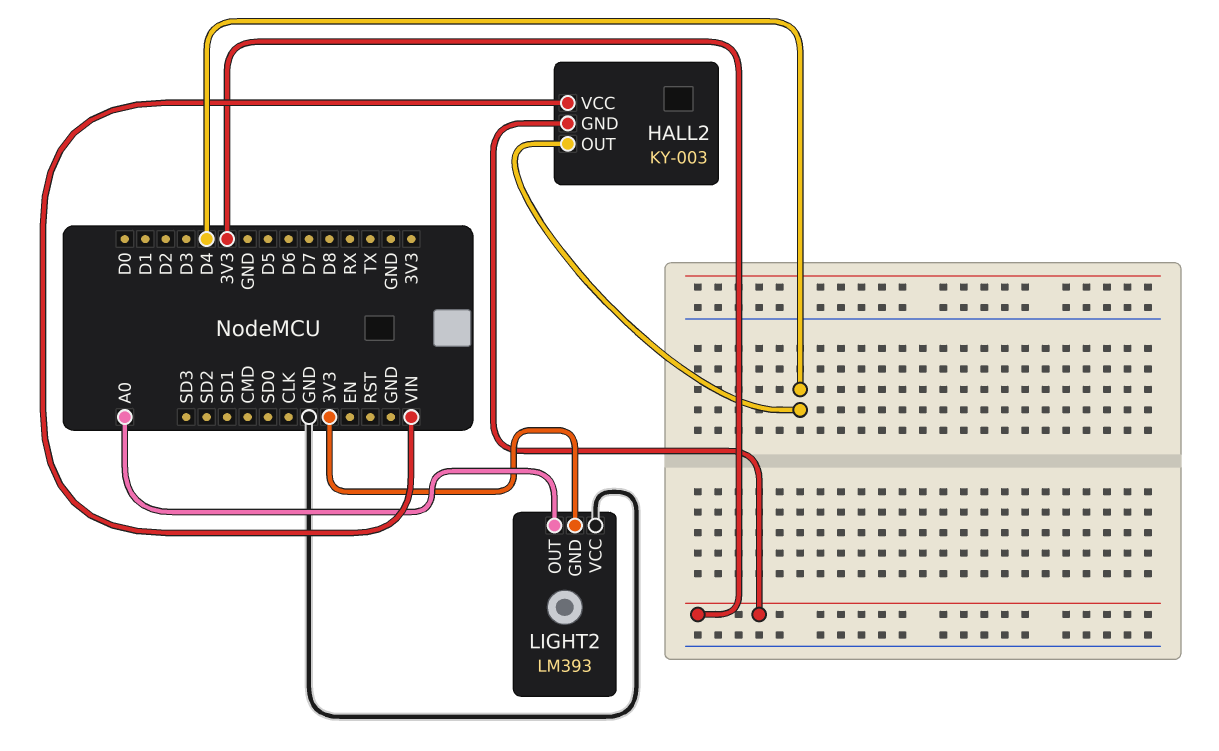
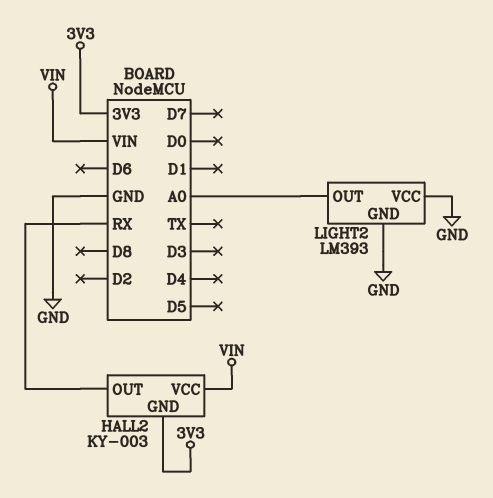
HALL2 pin OUT: D4 -> RX
LIGHT2 pin GND: 3V3 -> GND

